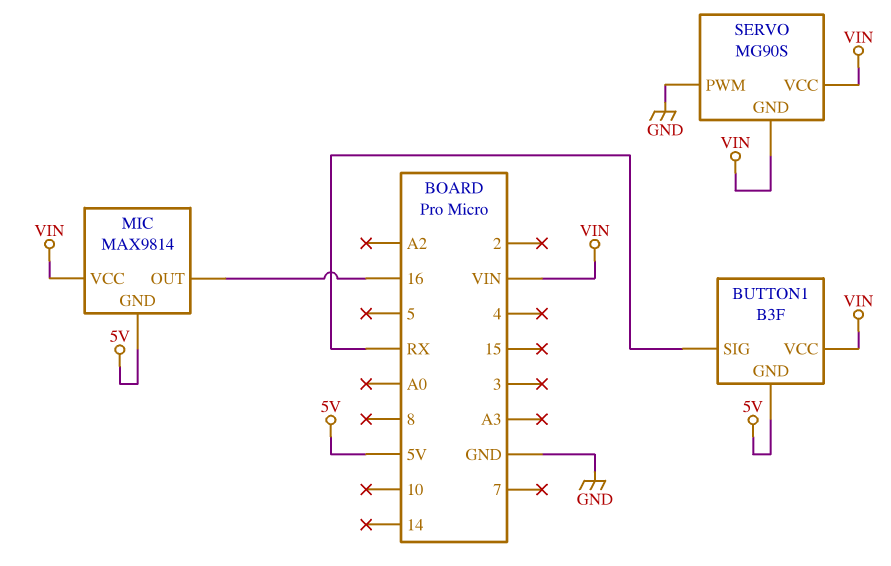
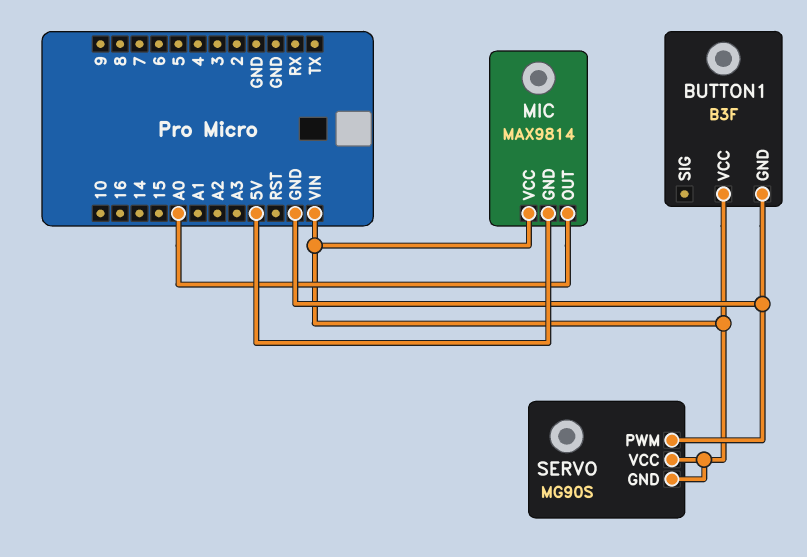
BUTTON1 pin GND: 5V -> GND
BUTTON1 pin SIG: RX -> none
MIC pin OUT: 16 -> A0

